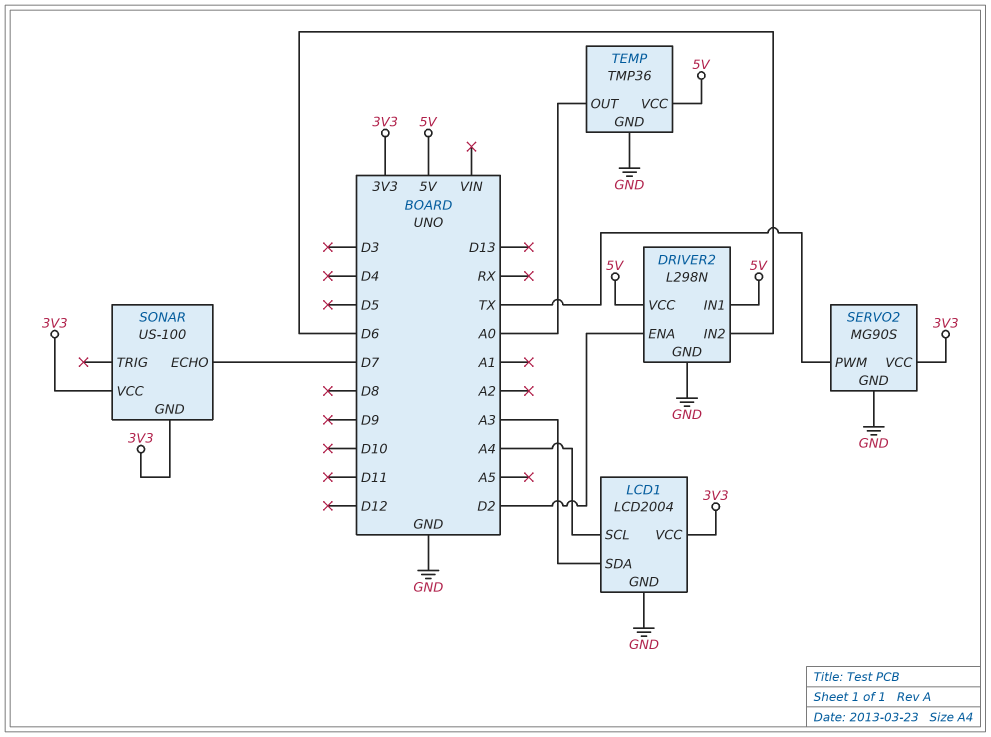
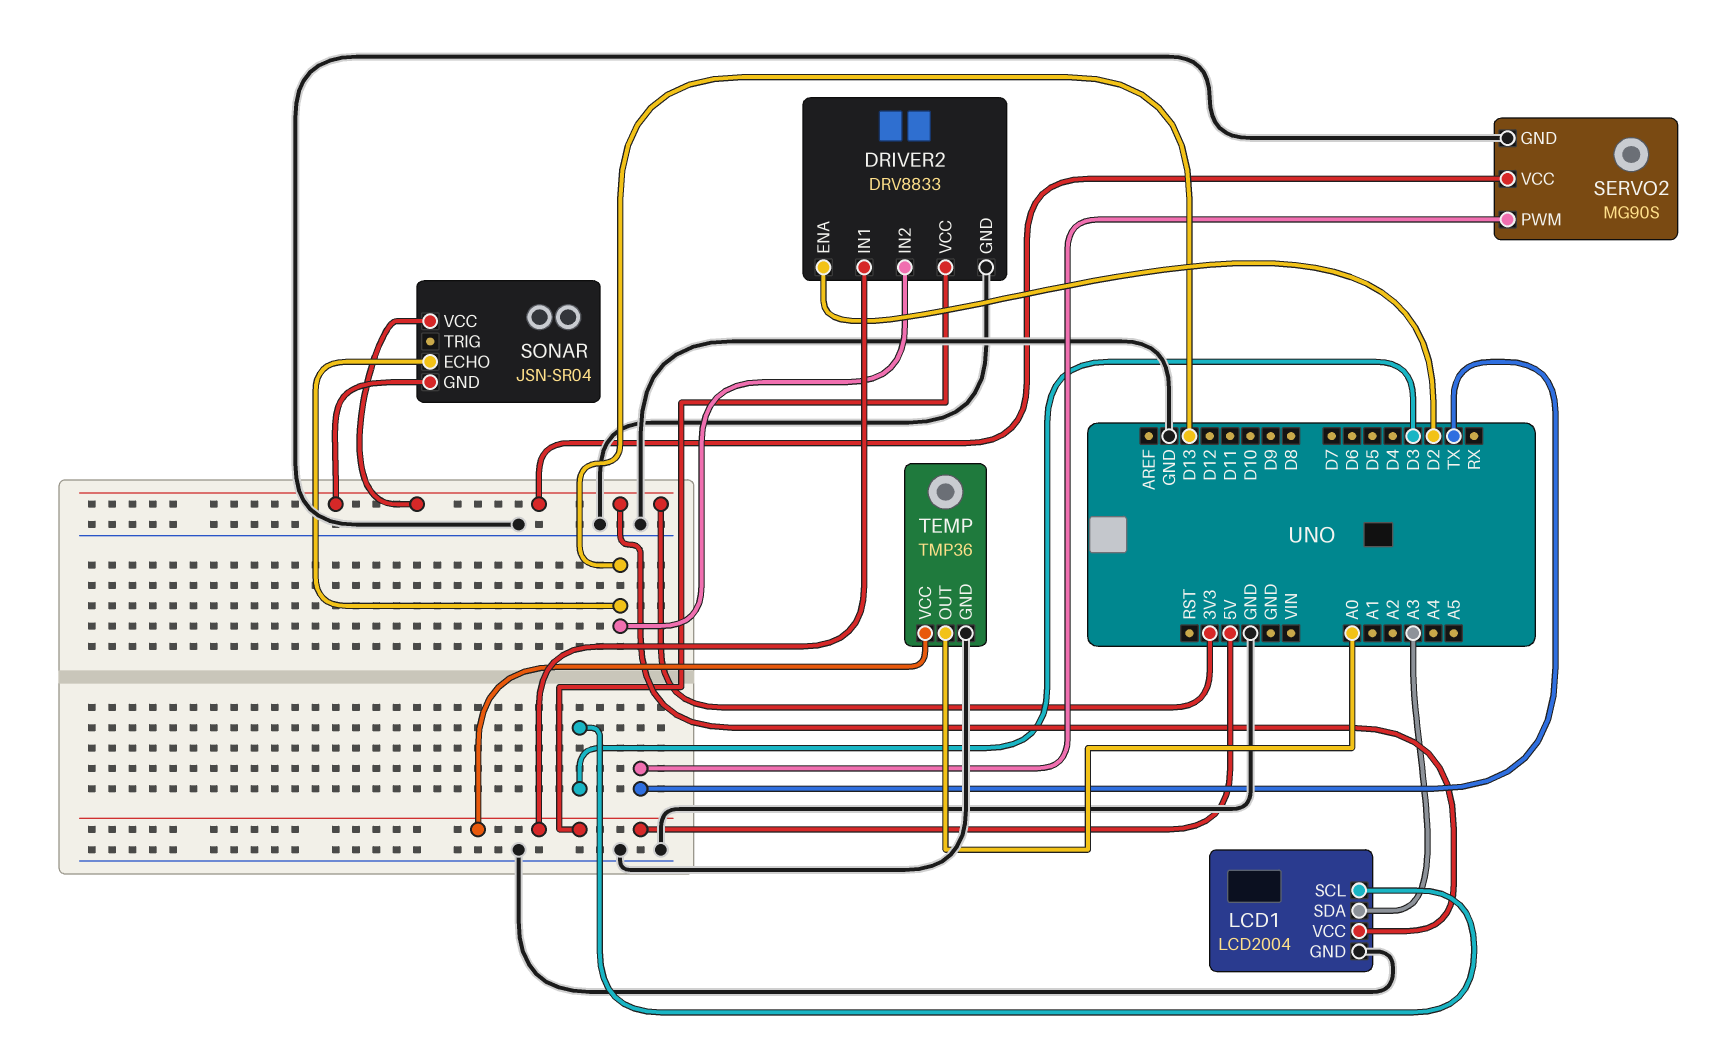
DRIVER2: L298N -> DRV8833
DRIVER2 pin IN2: D6 -> D13
LCD1 pin SCL: A4 -> D3
SONAR: US-100 -> JSN-SR04
SONAR pin ECHO: D7 -> D13

